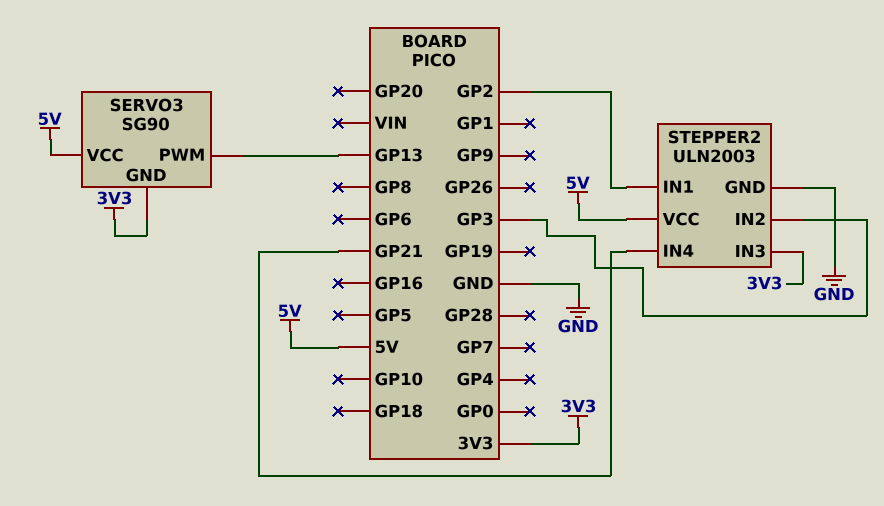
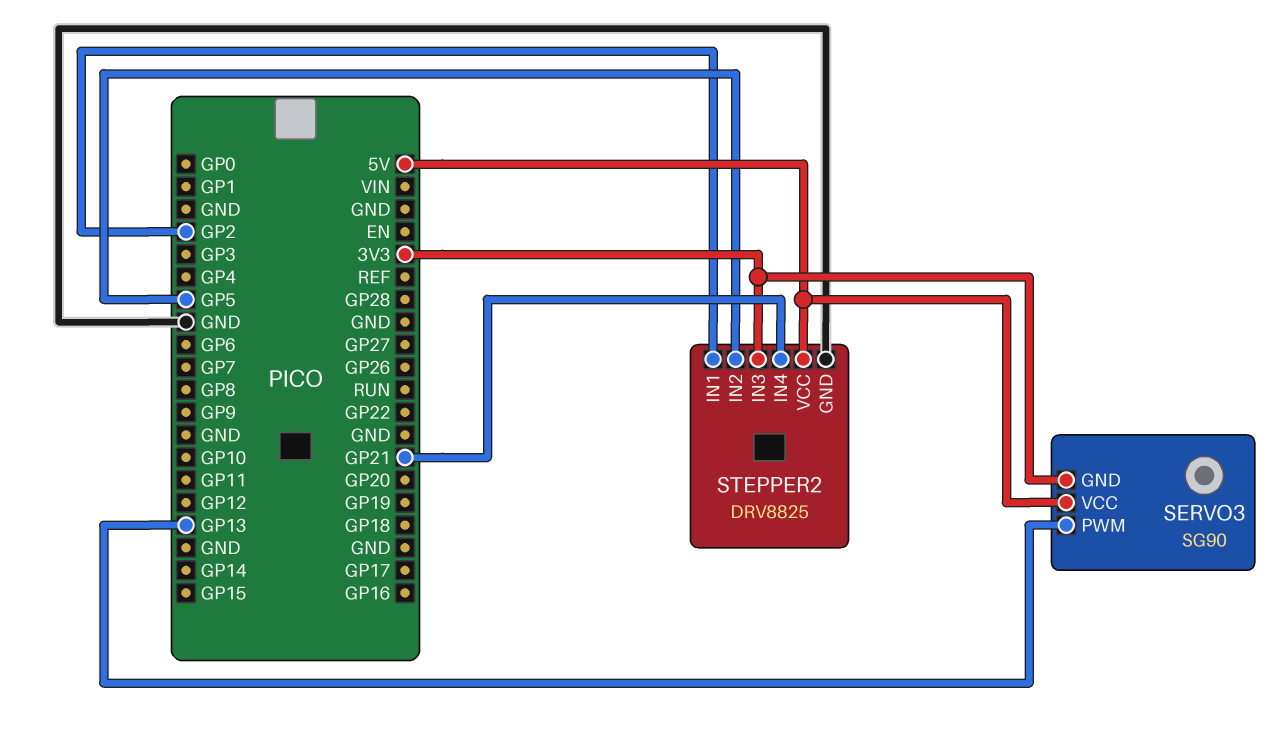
STEPPER2: ULN2003 -> DRV8825
STEPPER2 pin IN2: GP3 -> GP5

